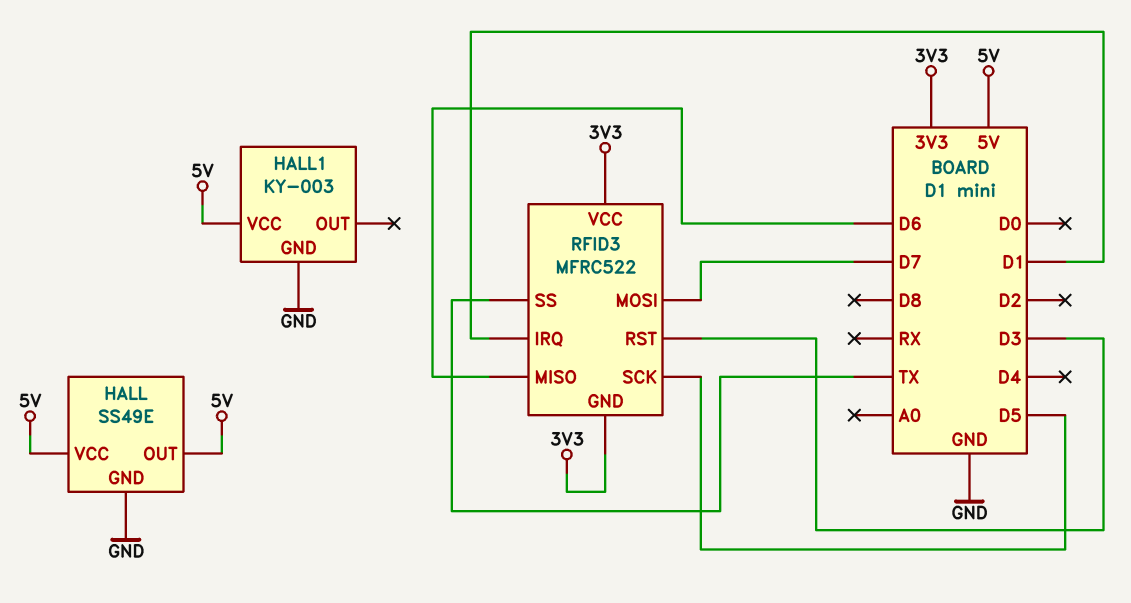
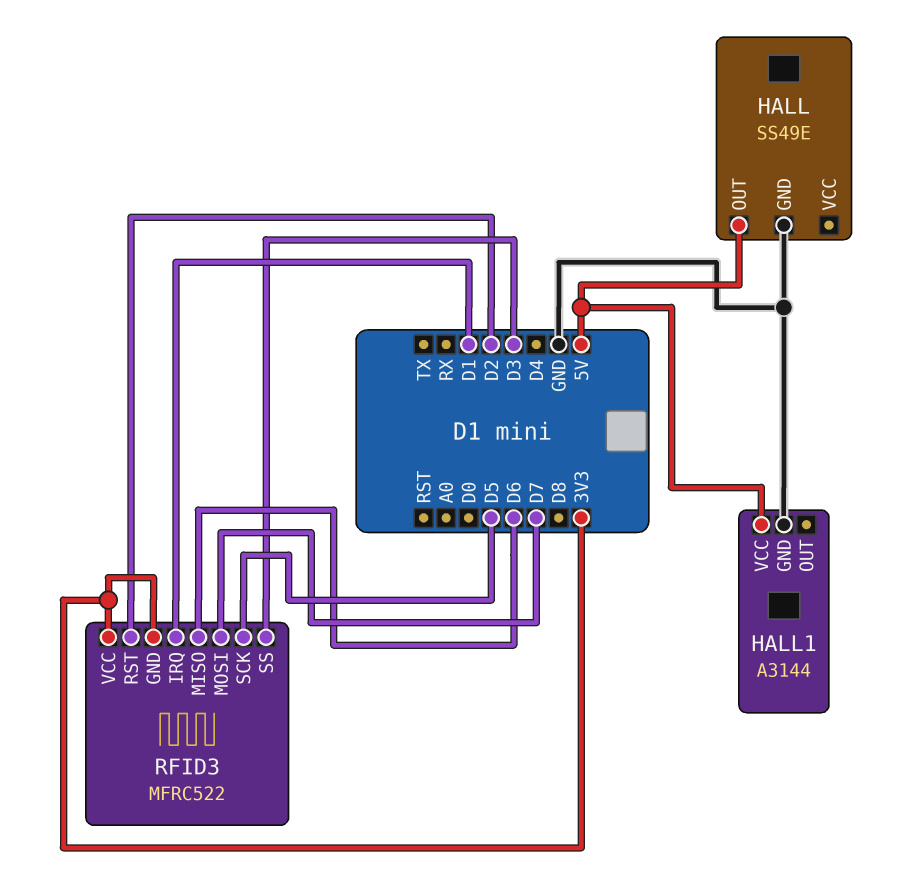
HALL pin VCC: 5V -> none
HALL1: KY-003 -> A3144
RFID3 pin RST: D3 -> D2
RFID3 pin SS: TX -> D3

